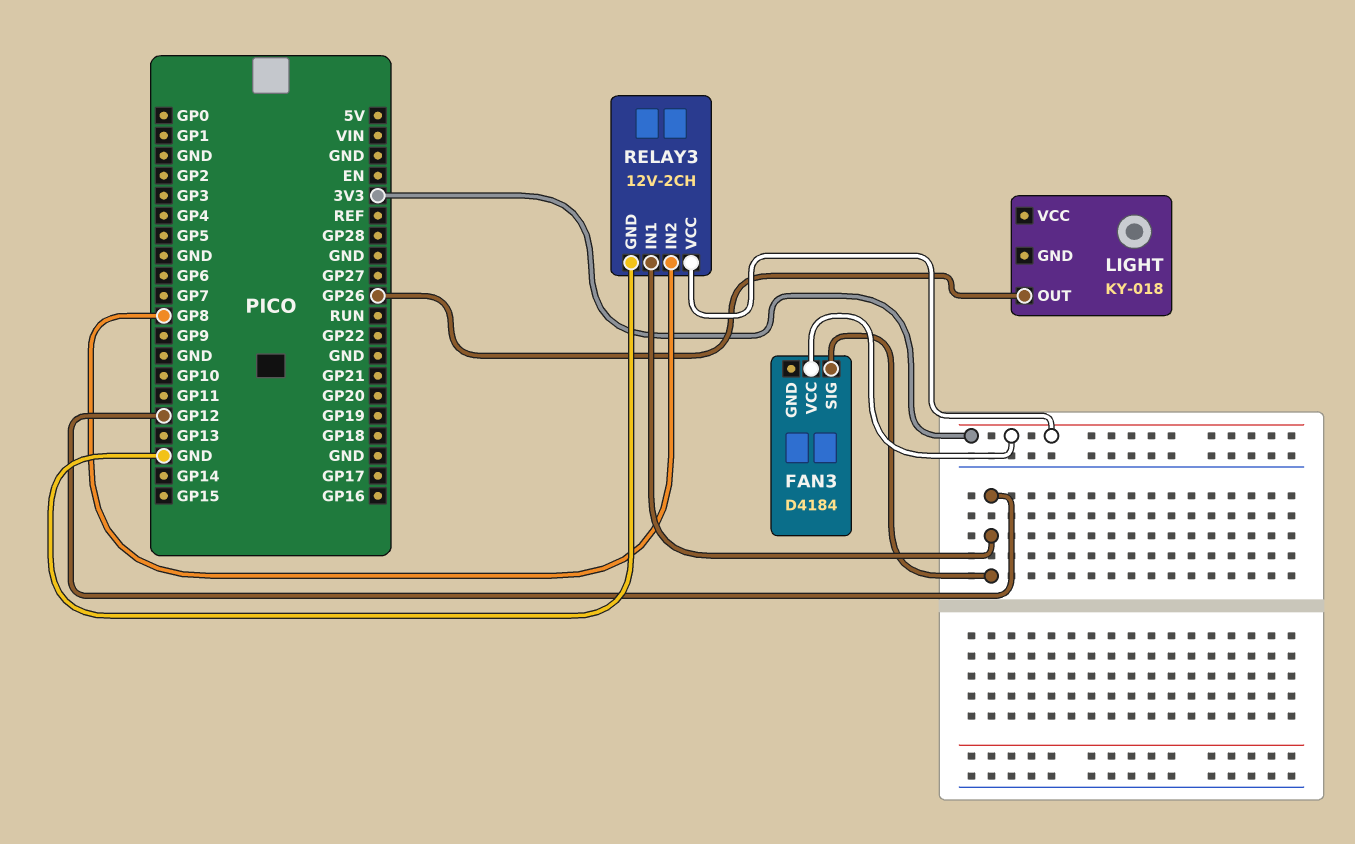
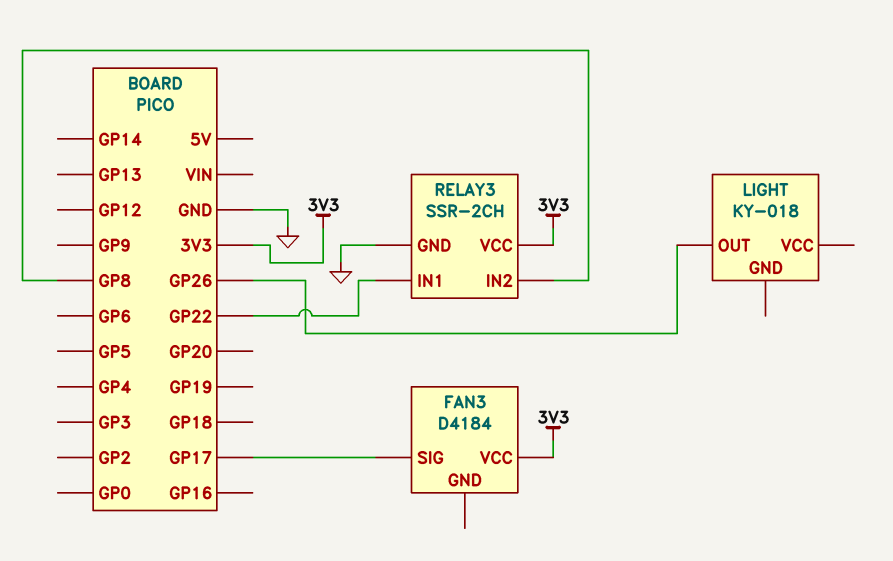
FAN3 pin SIG: GP12 -> GP17
RELAY3: 12V-2CH -> SSR-2CH
RELAY3 pin IN1: GP12 -> GP22

